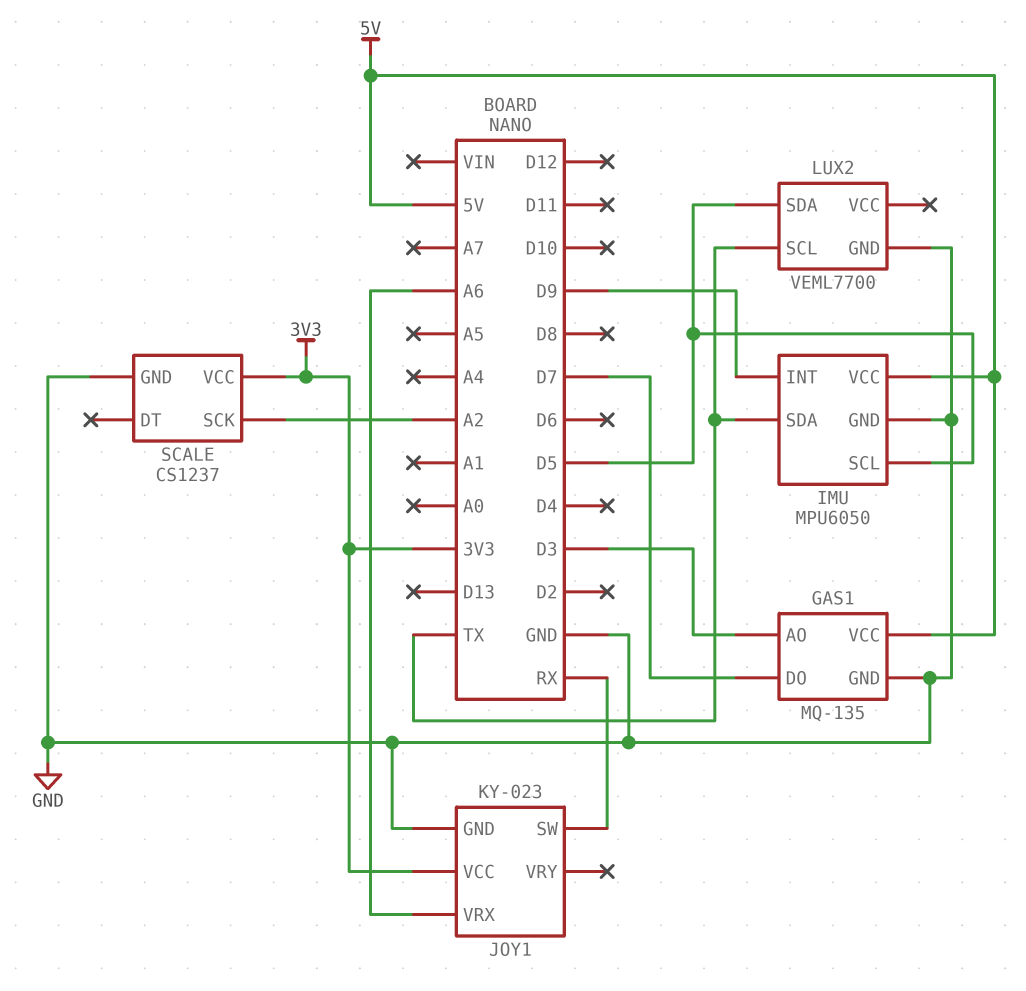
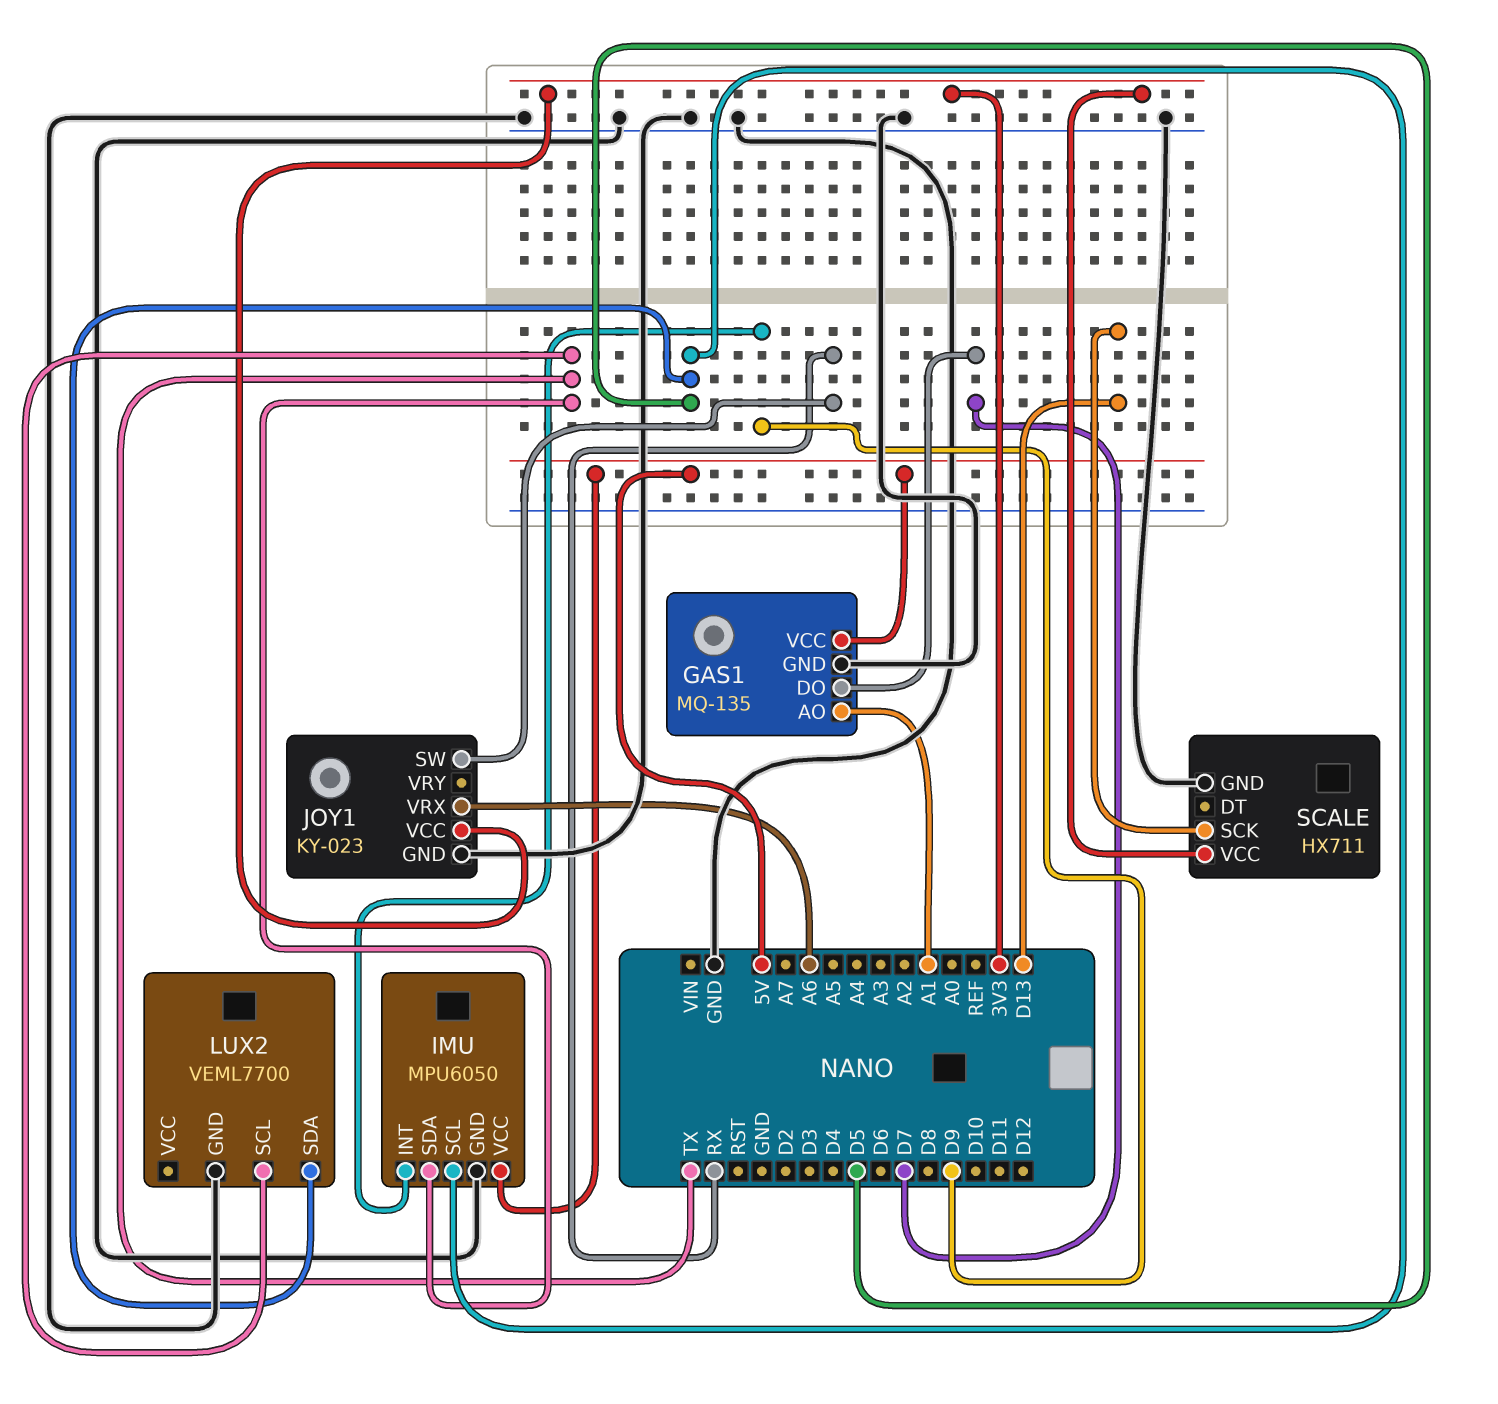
GAS1 pin AO: D3 -> A1
SCALE: CS1237 -> HX711
SCALE pin SCK: A2 -> D13

